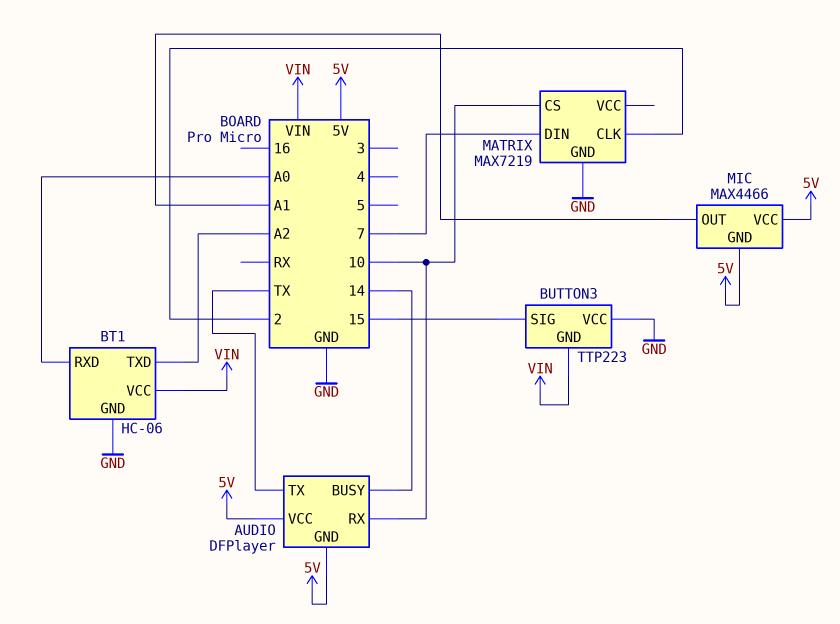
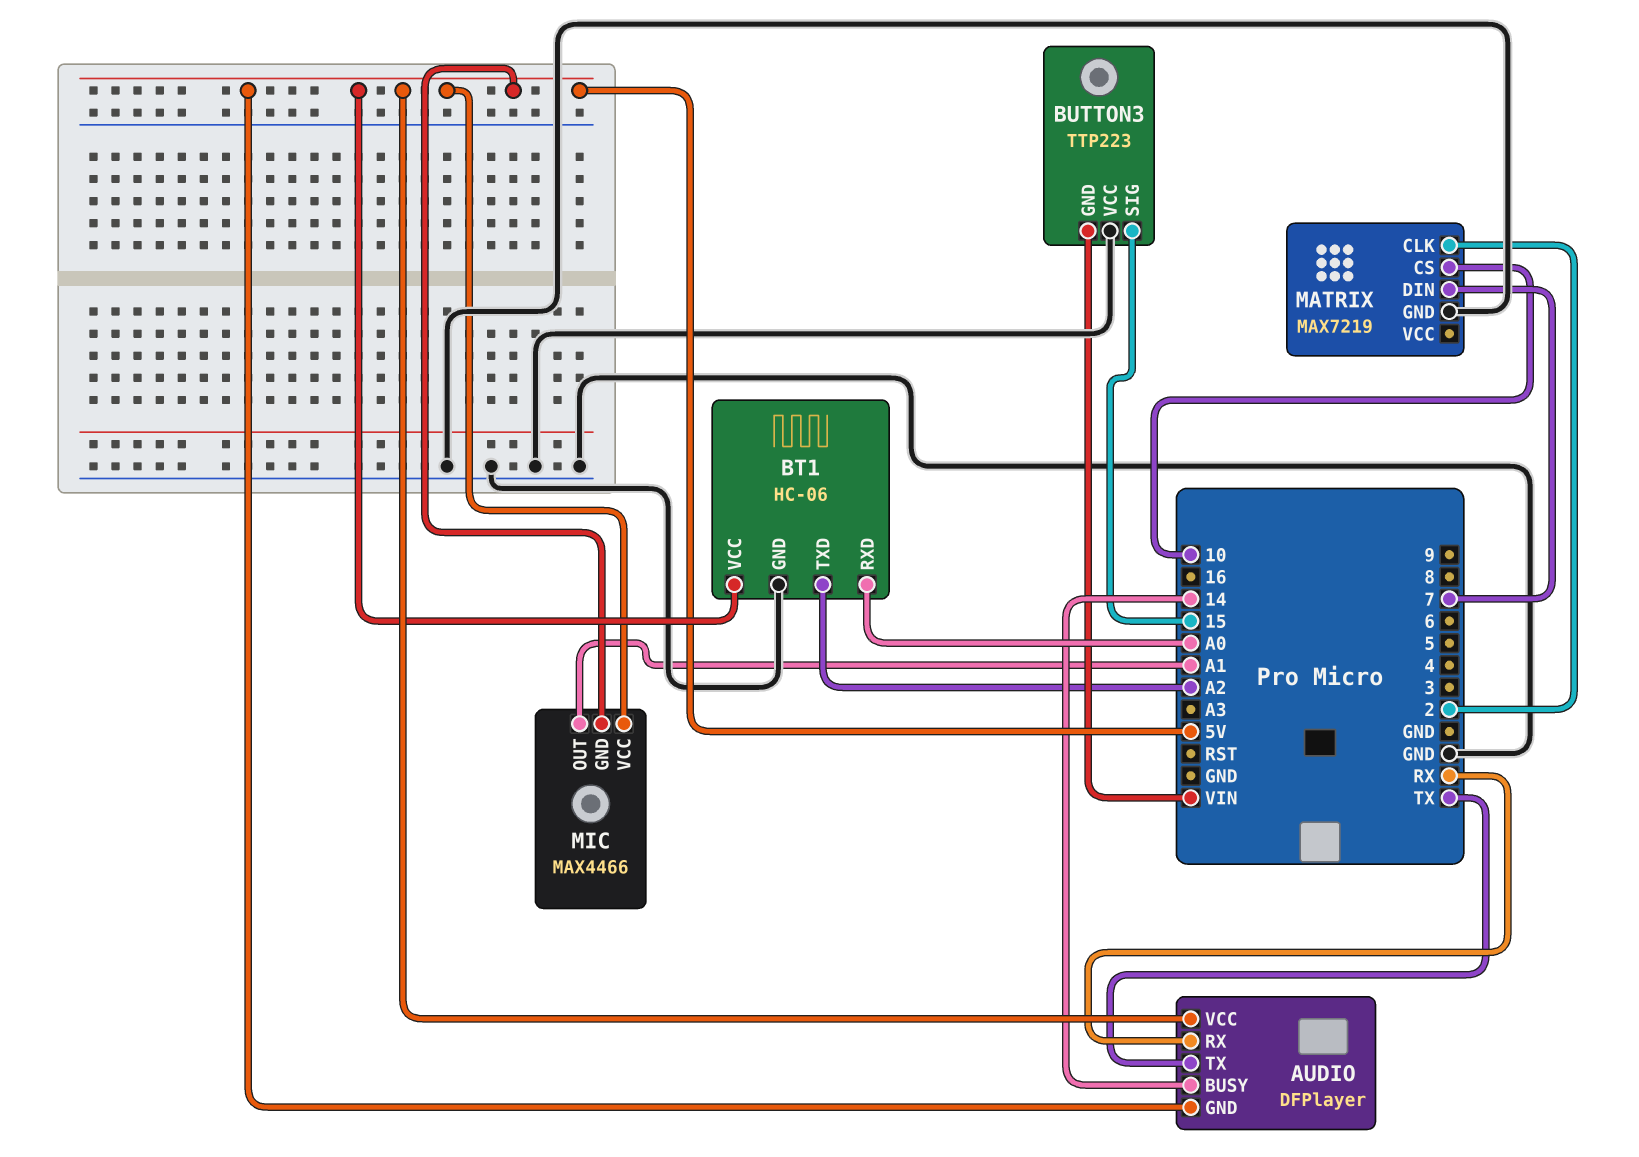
AUDIO pin RX: 10 -> RX
BT1 pin VCC: VIN -> 5V

